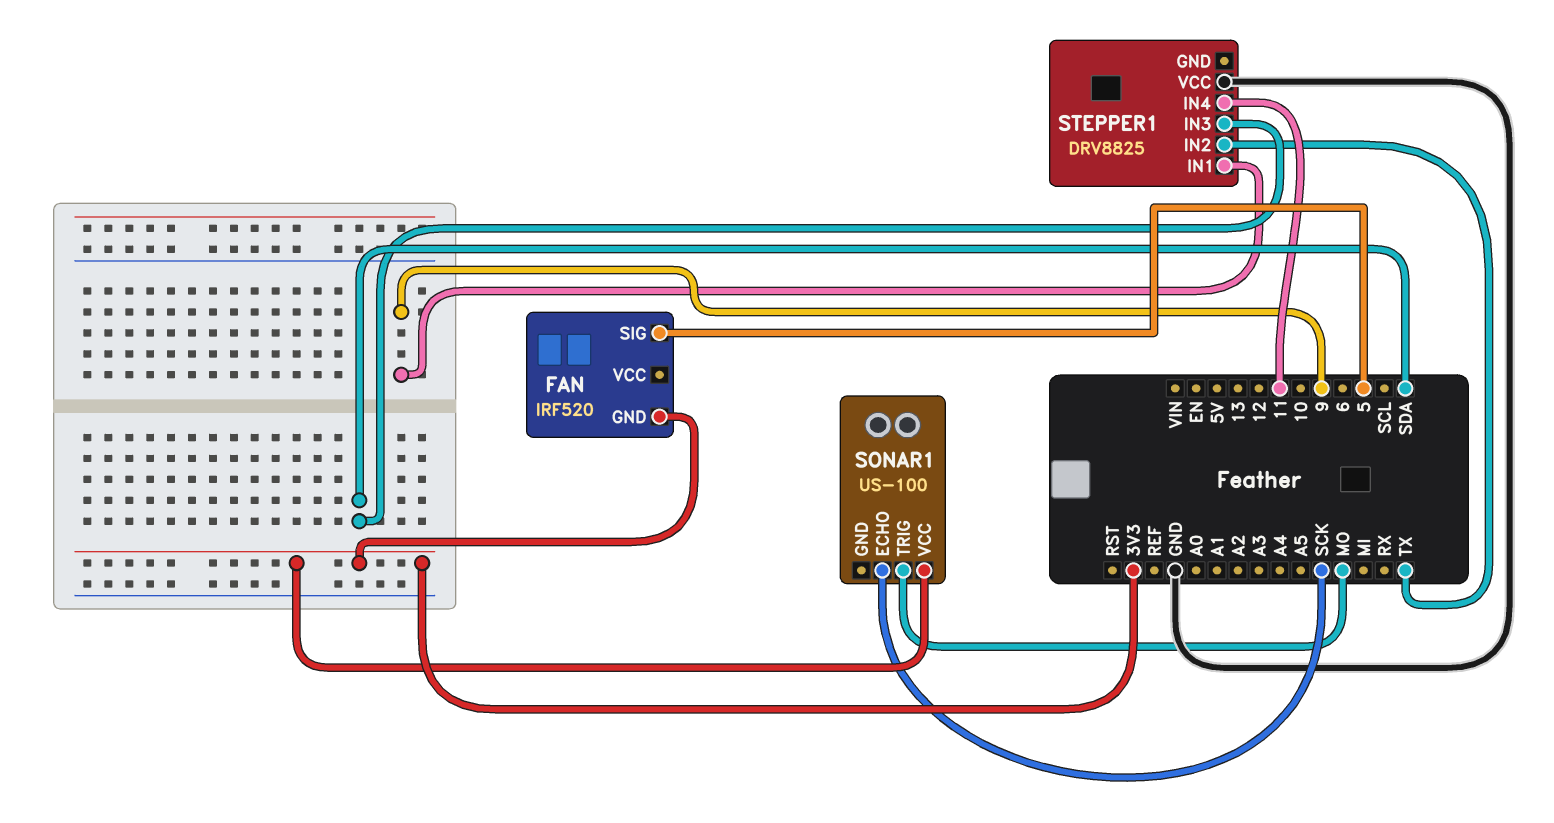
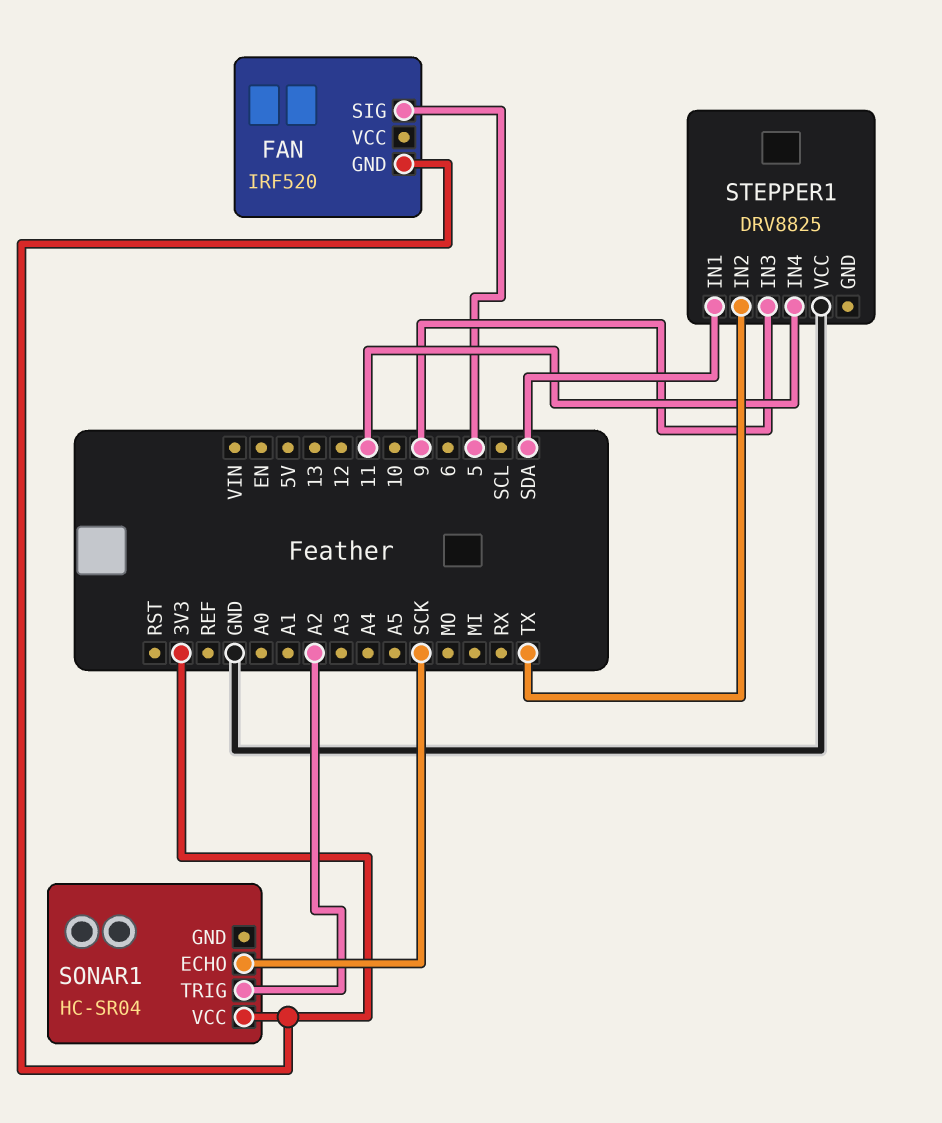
SONAR1: US-100 -> HC-SR04
SONAR1 pin TRIG: MO -> A2
STEPPER1 pin IN1: 9 -> SDA
STEPPER1 pin IN3: SDA -> 9

